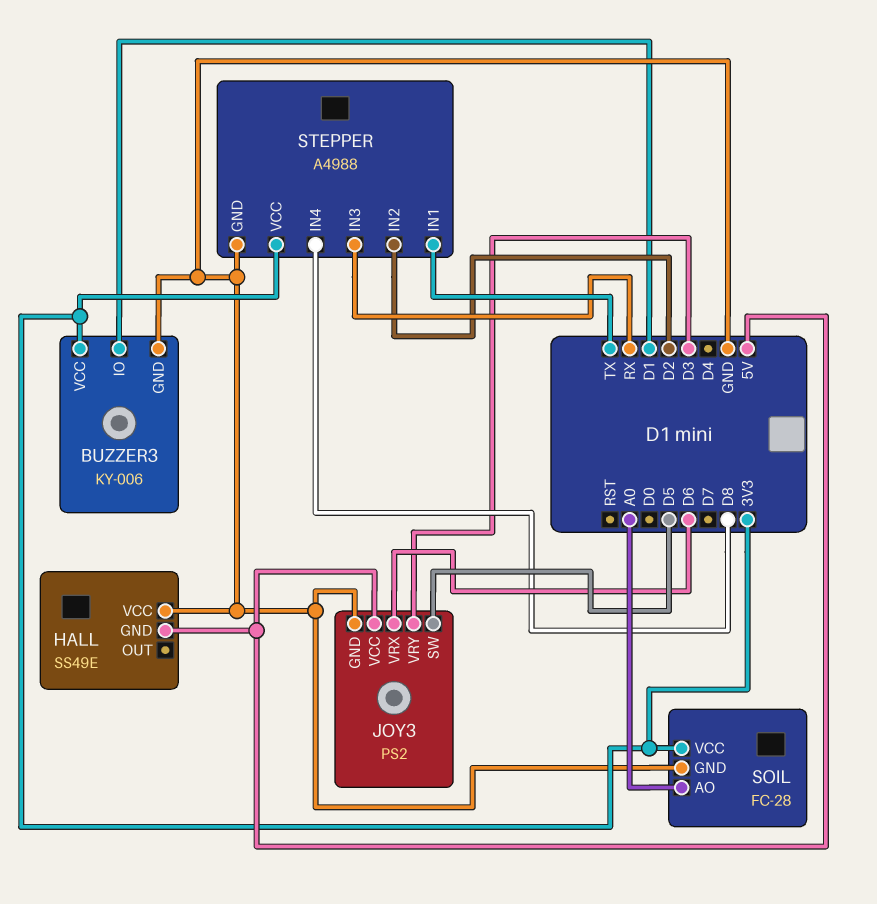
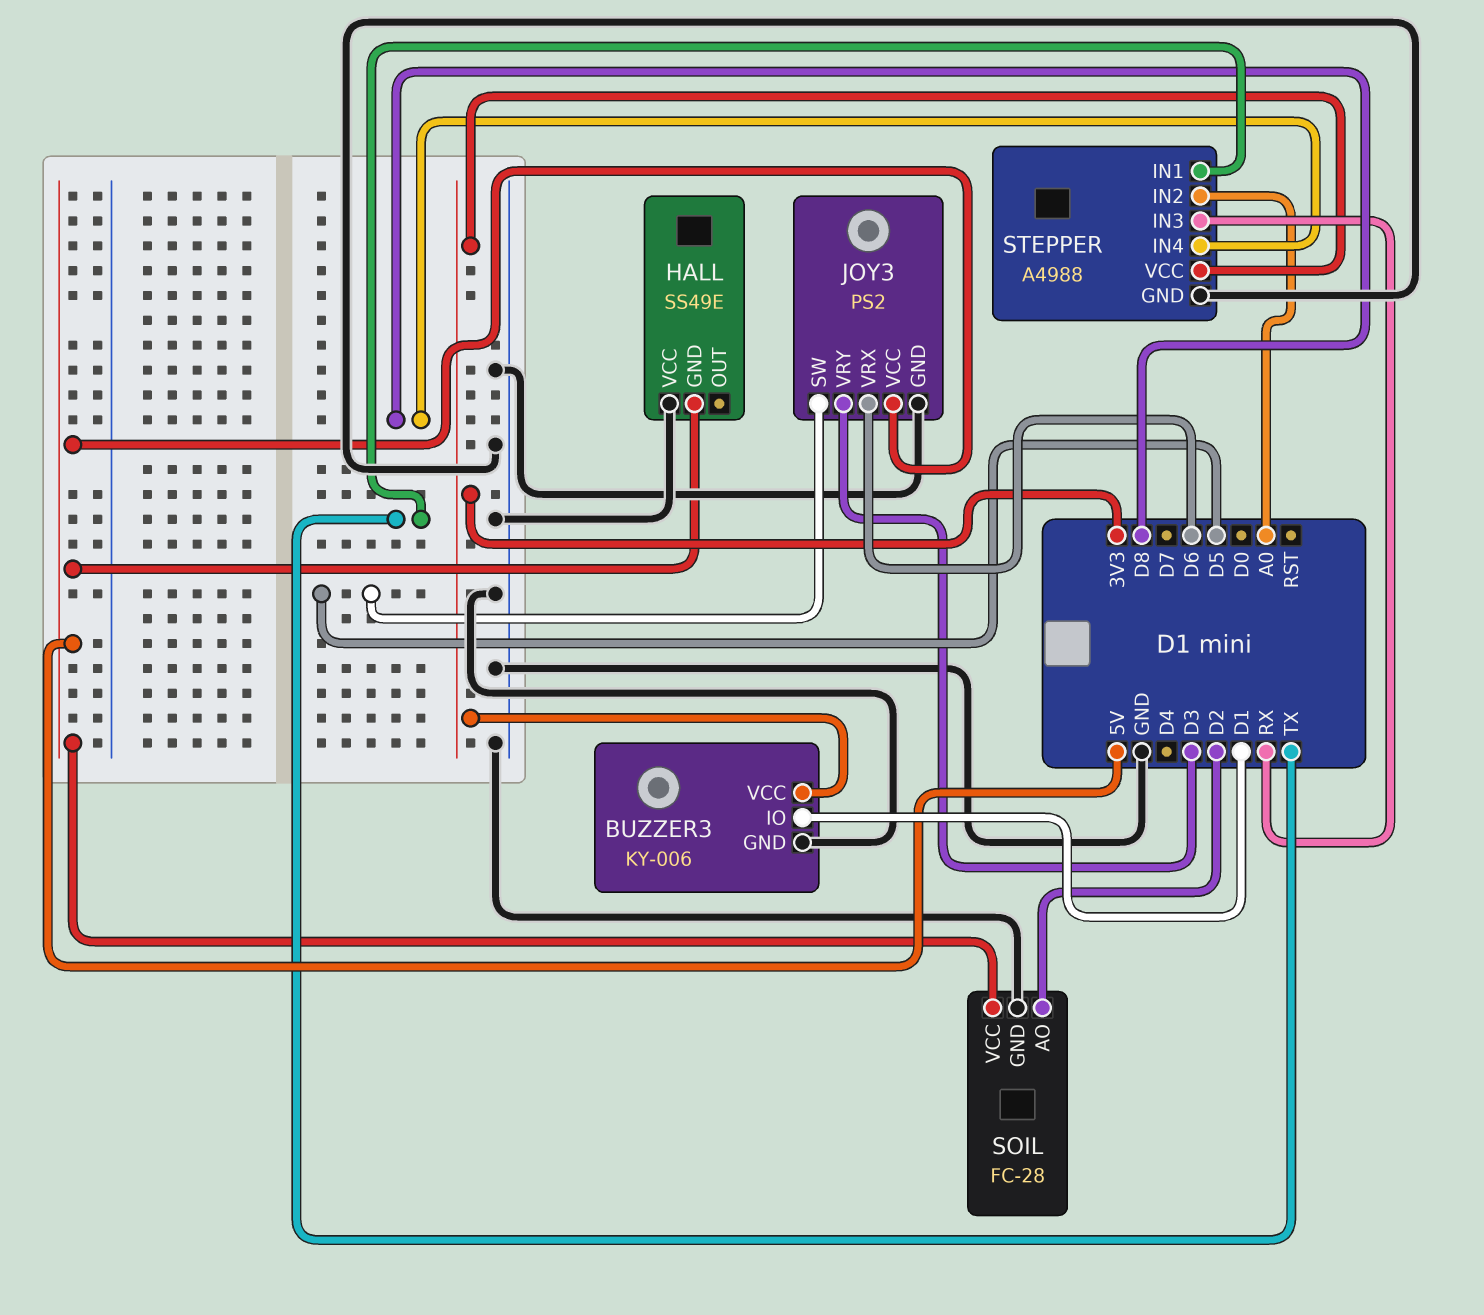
SOIL pin AO: A0 -> D2
SOIL pin VCC: 3V3 -> 5V
STEPPER pin IN2: D2 -> A0

